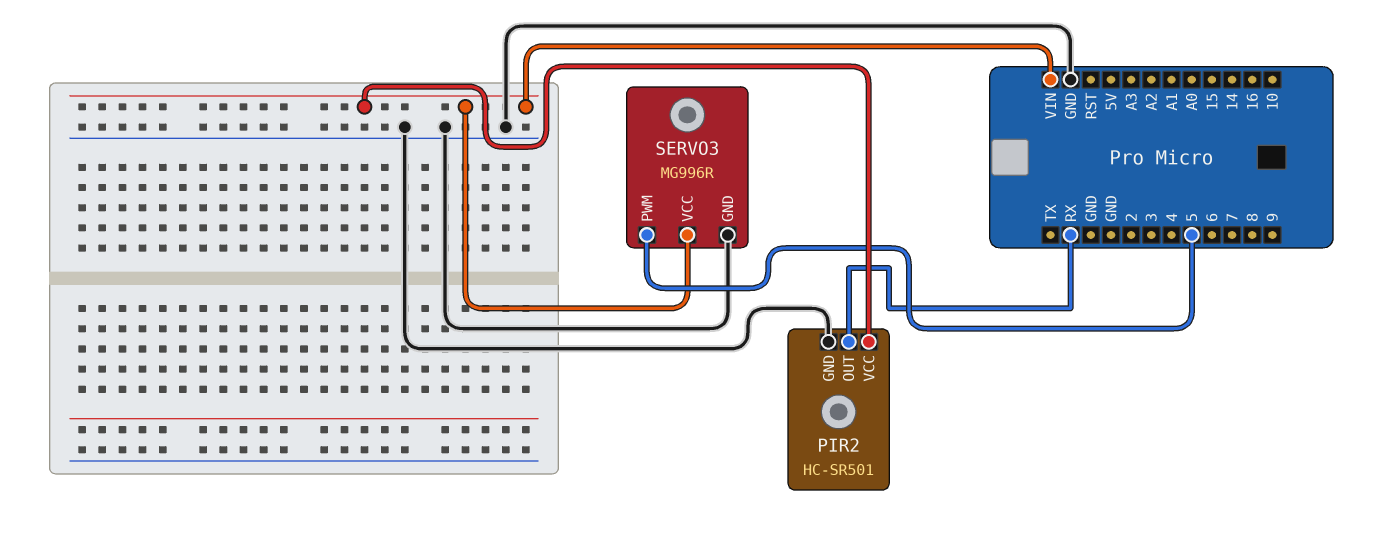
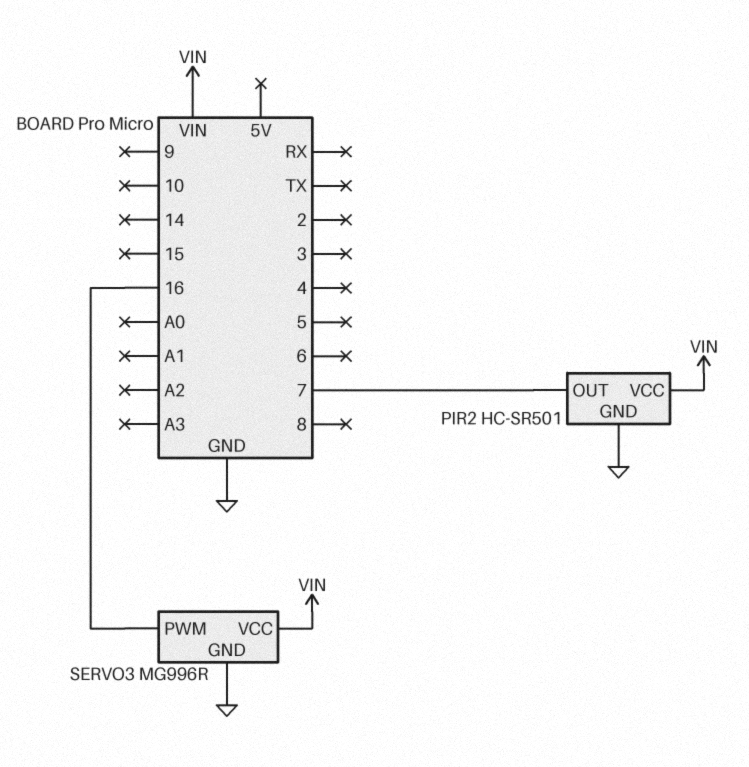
PIR2 pin OUT: RX -> 7
SERVO3 pin PWM: 5 -> 16

